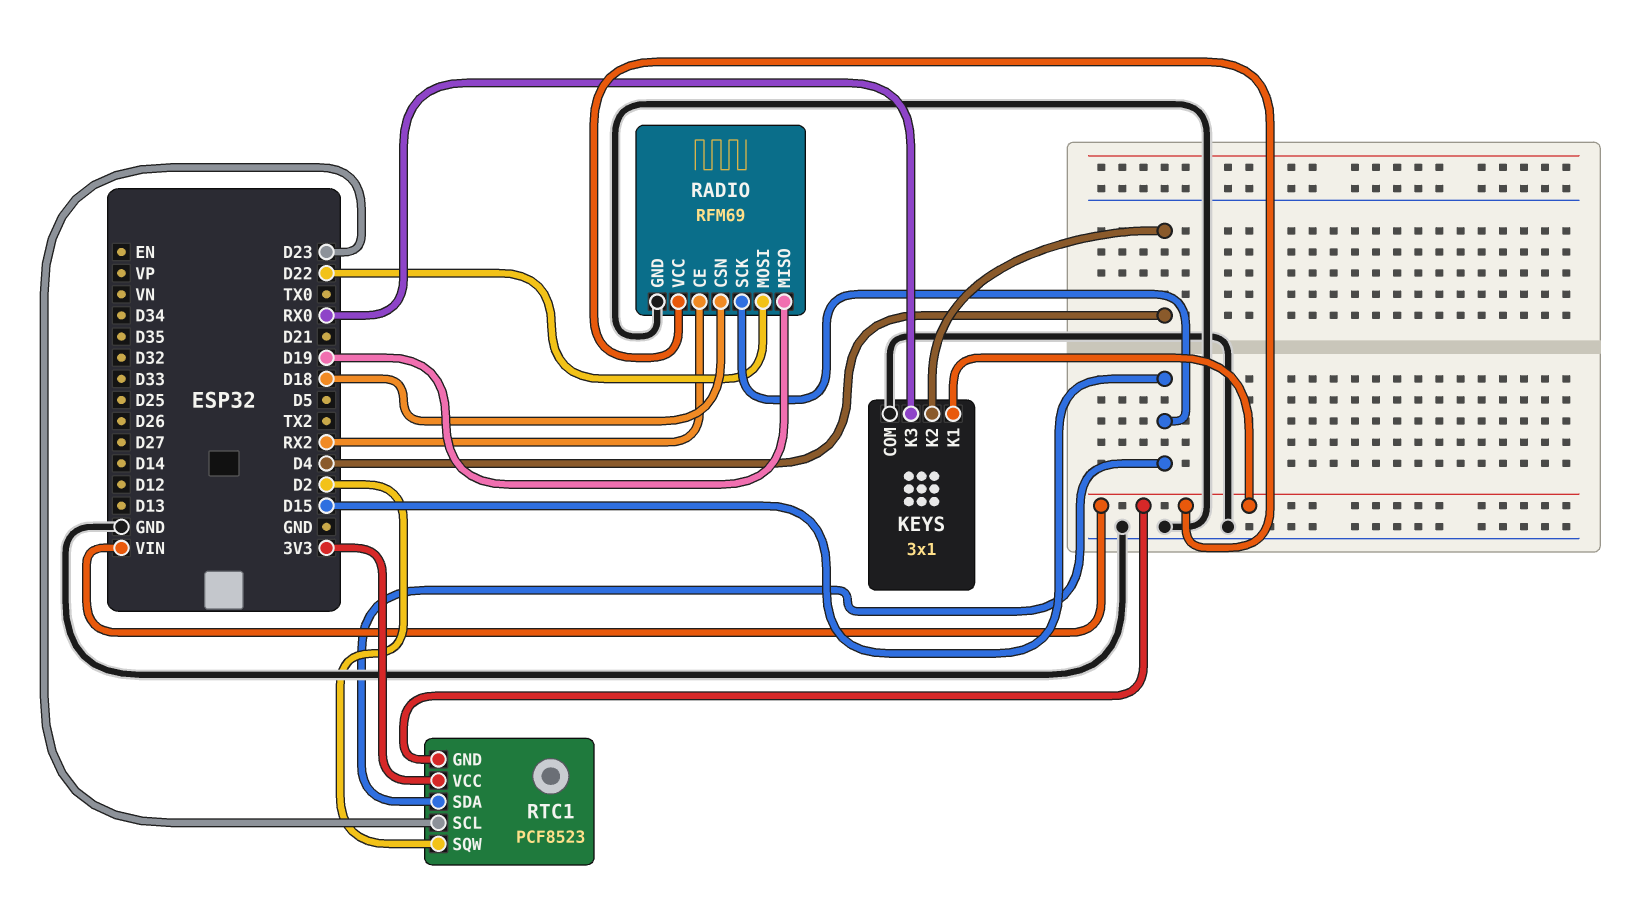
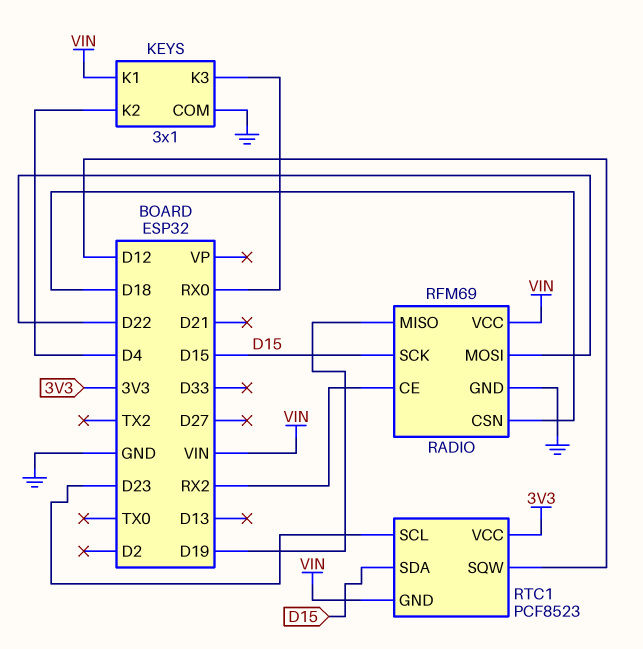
RTC1 pin SQW: D2 -> D12

